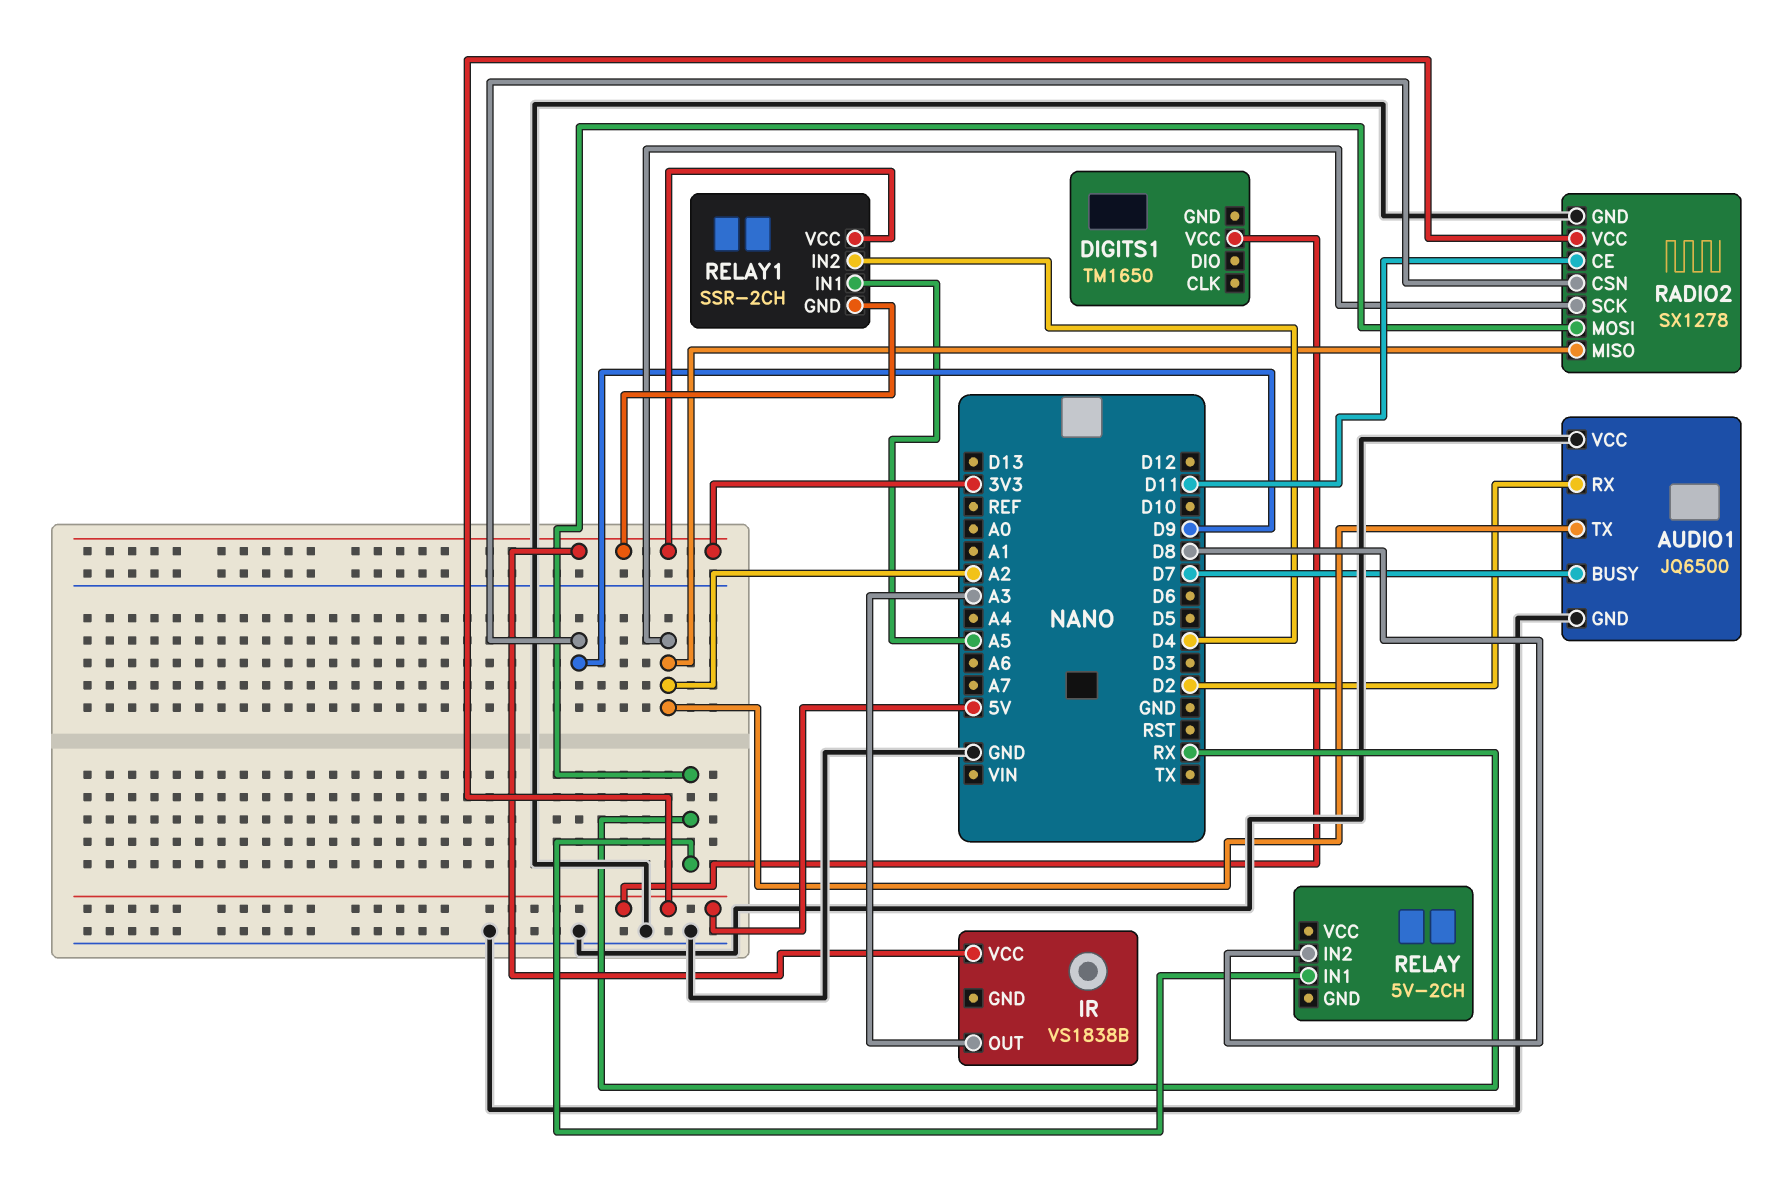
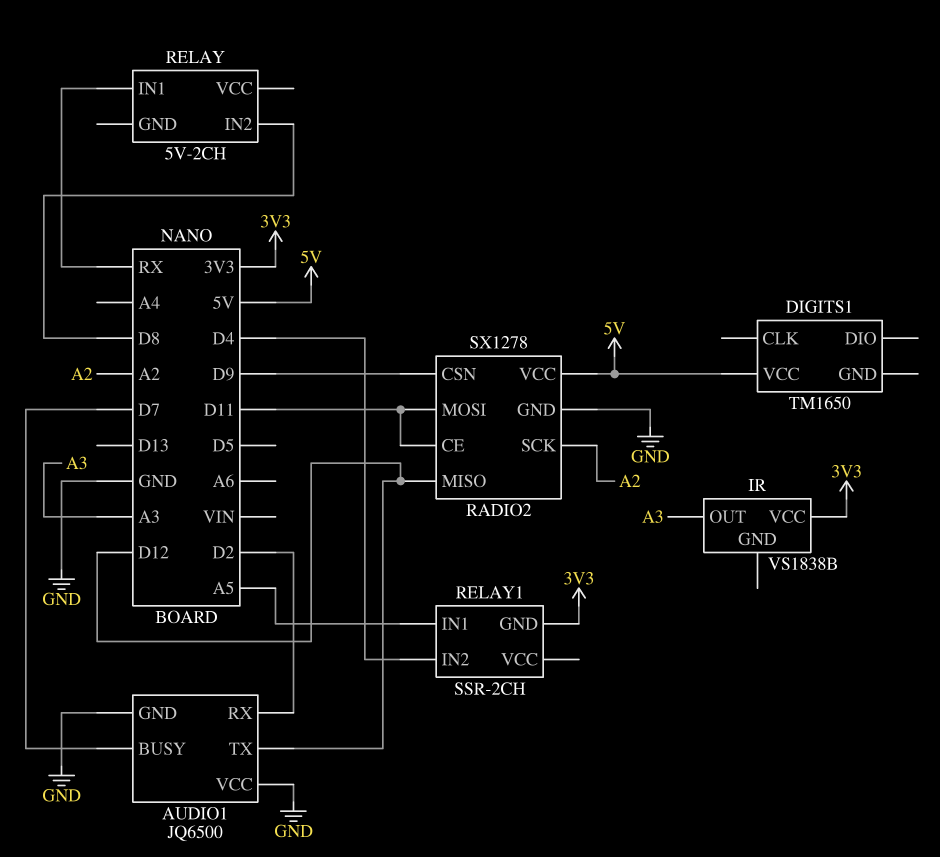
AUDIO1 pin TX: A2 -> D12
RADIO2 pin MISO: A2 -> D12
RADIO2 pin MOSI: RX -> D11
RELAY1 pin VCC: 3V3 -> none

